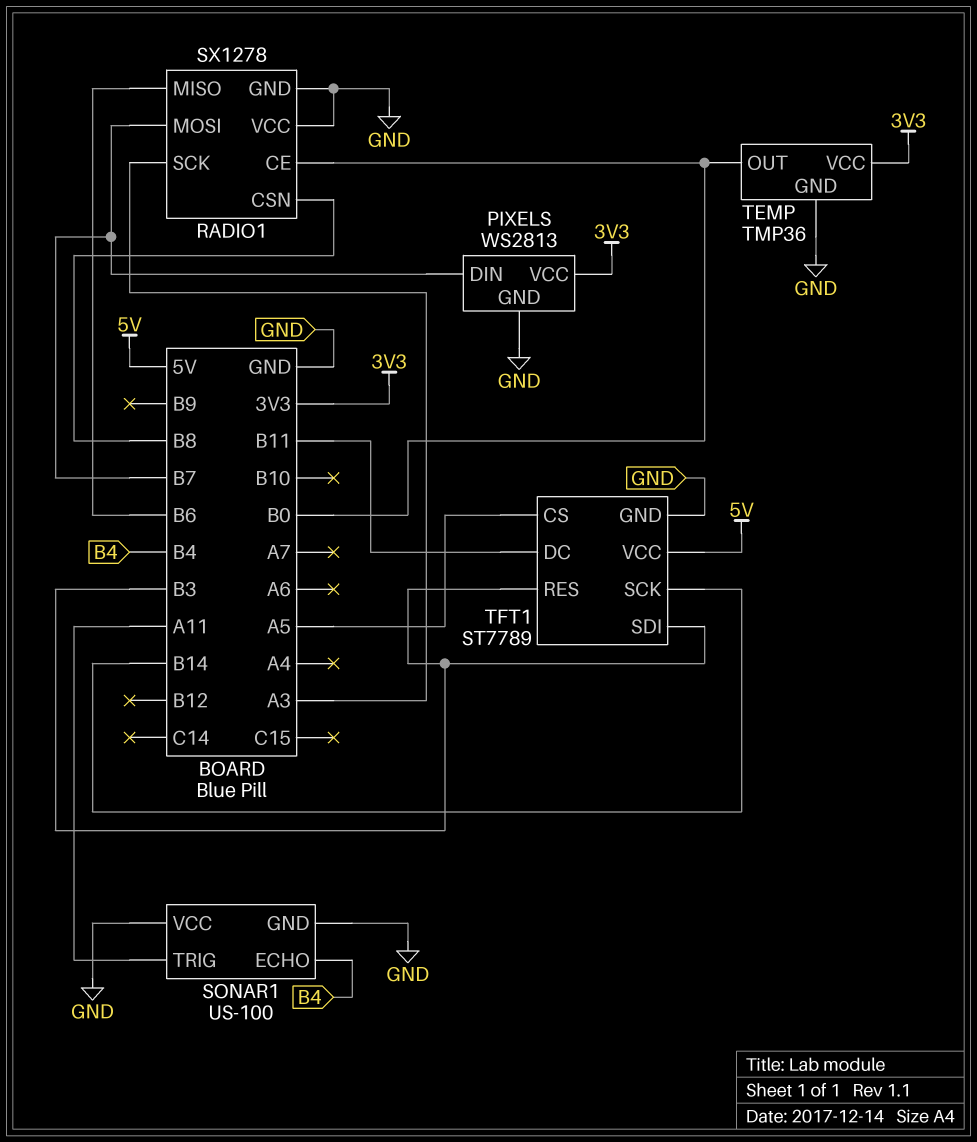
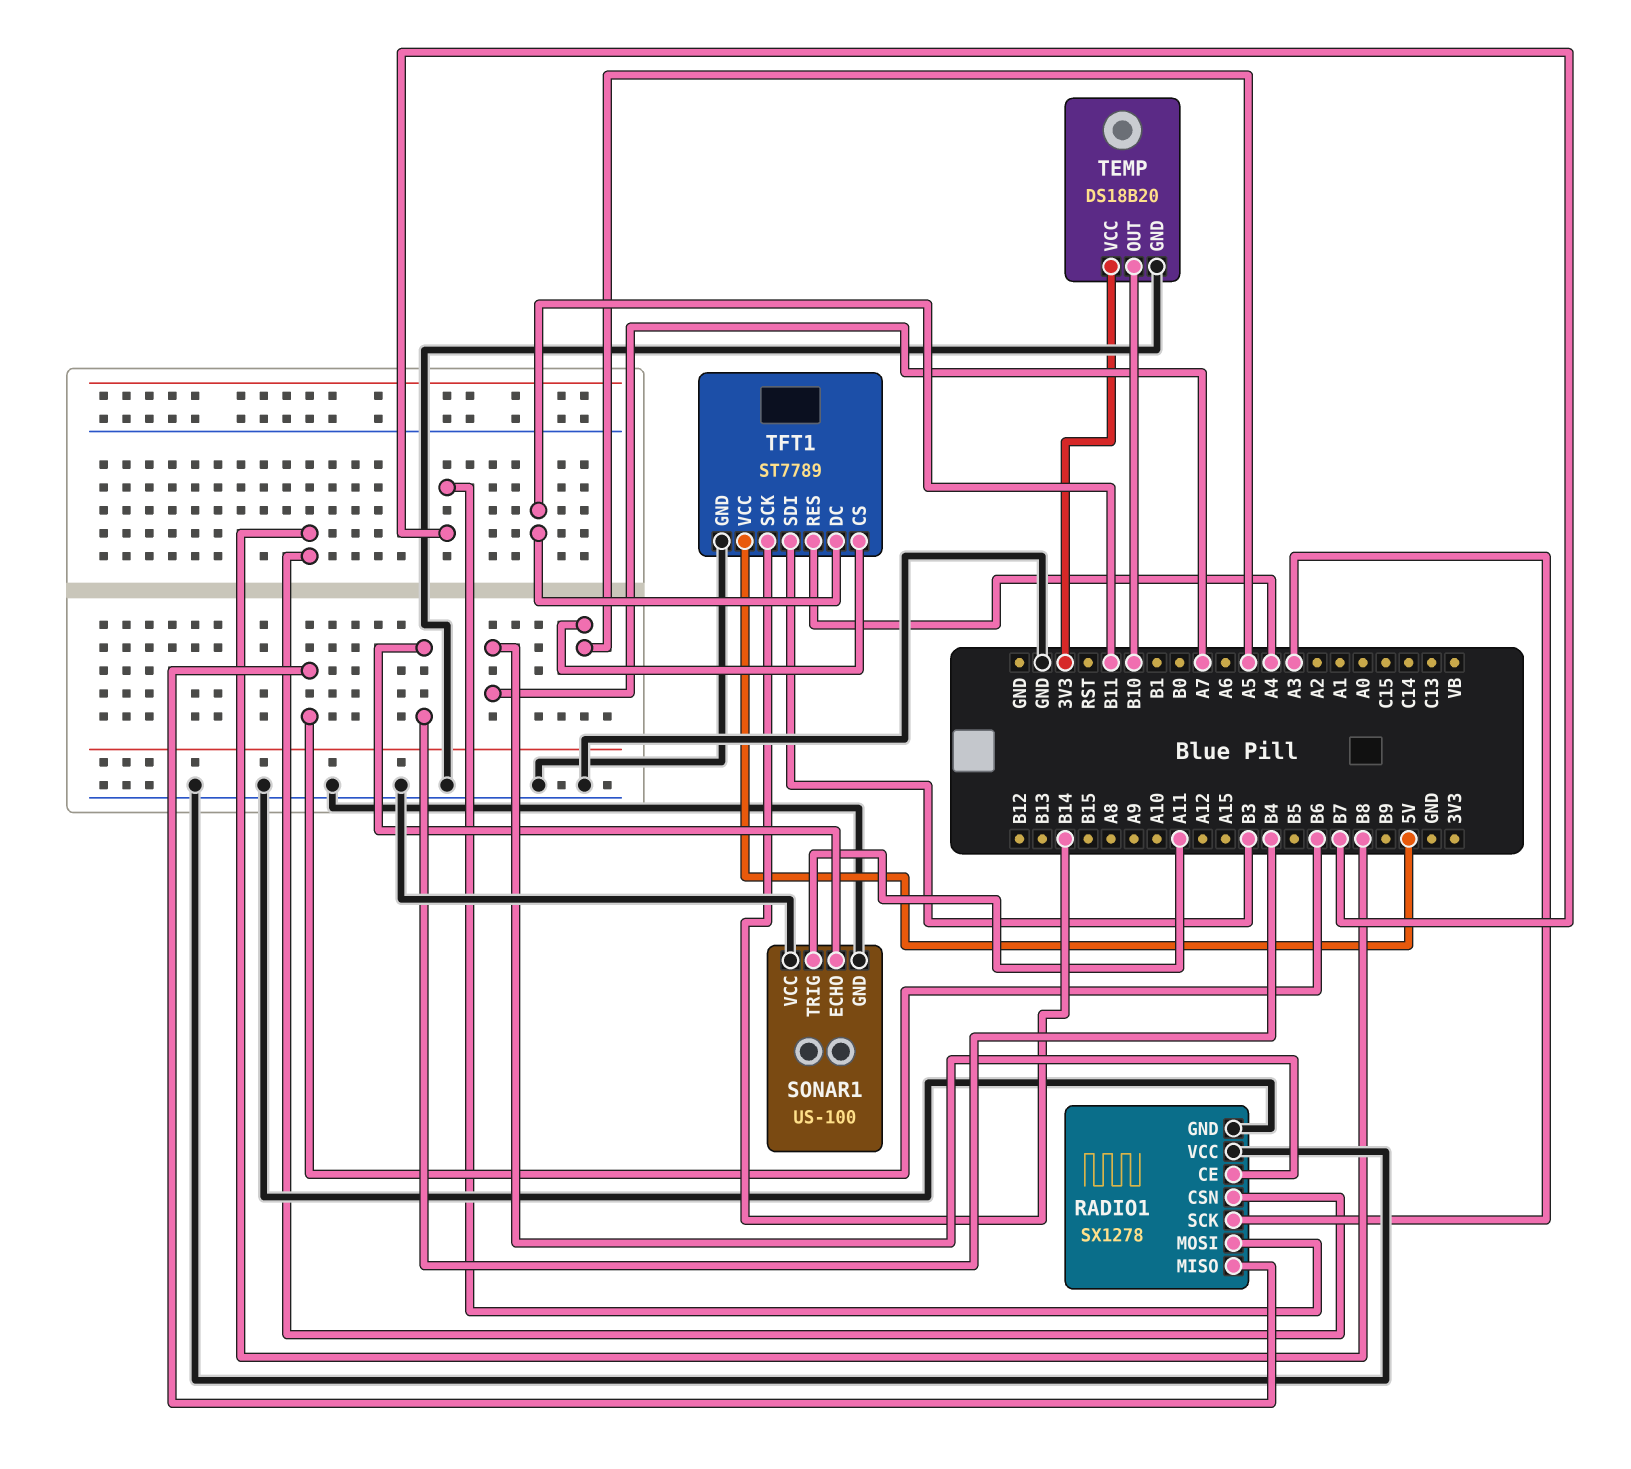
PIXELS: WS2813 -> none
PIXELS pin DIN: B7 -> none
PIXELS pin GND: GND -> none
PIXELS pin VCC: 3V3 -> none
RADIO1 pin CE: B0 -> A7
TEMP: TMP36 -> DS18B20
TEMP pin OUT: B0 -> B10
TFT1 pin RES: B3 -> A4

